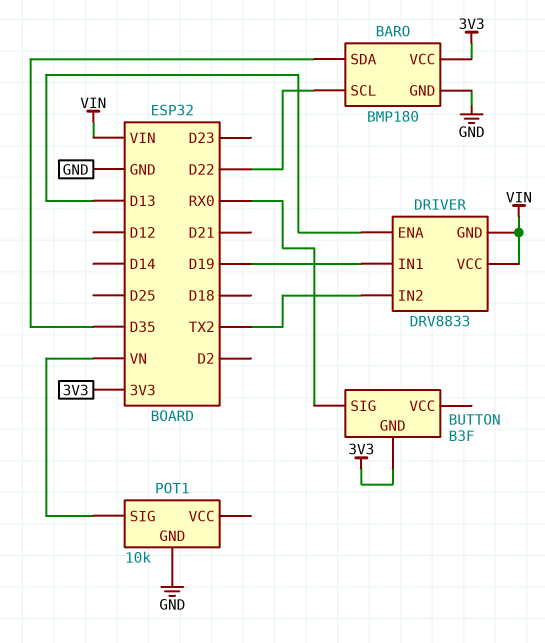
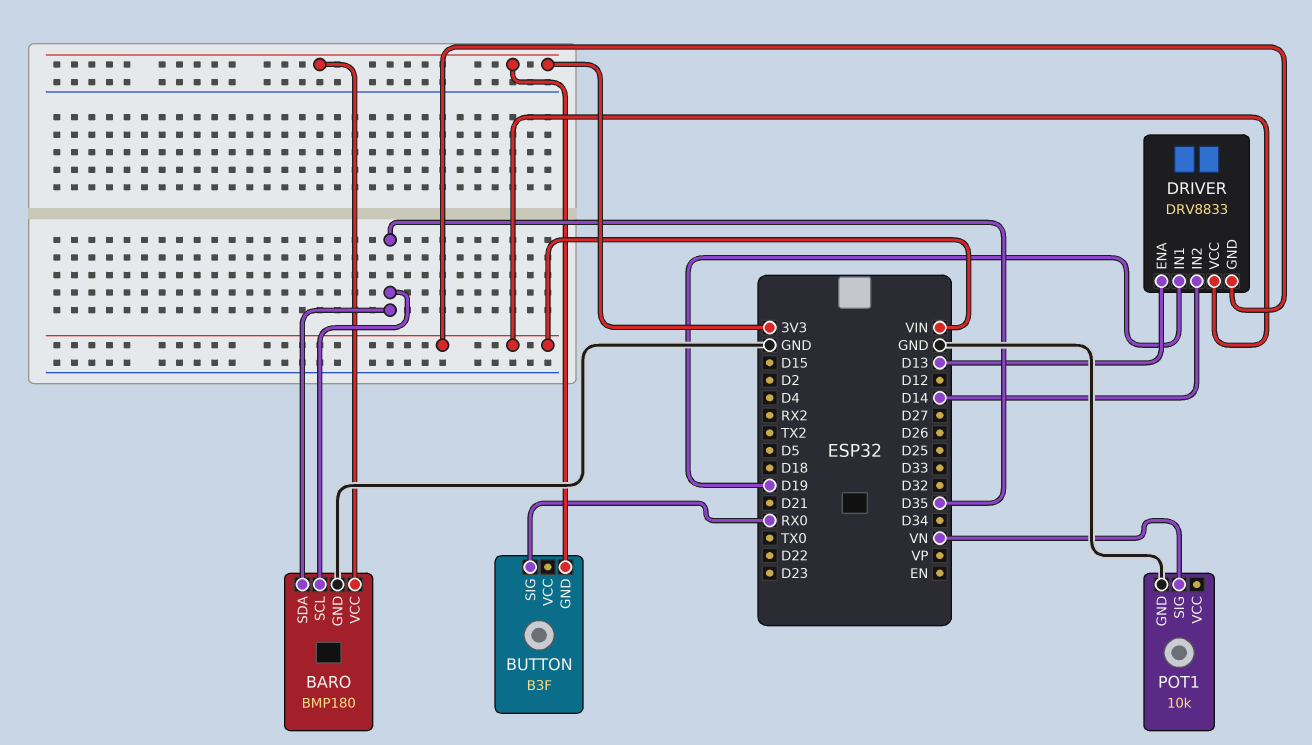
BARO pin SCL: D22 -> D35
DRIVER pin IN2: TX2 -> D14

